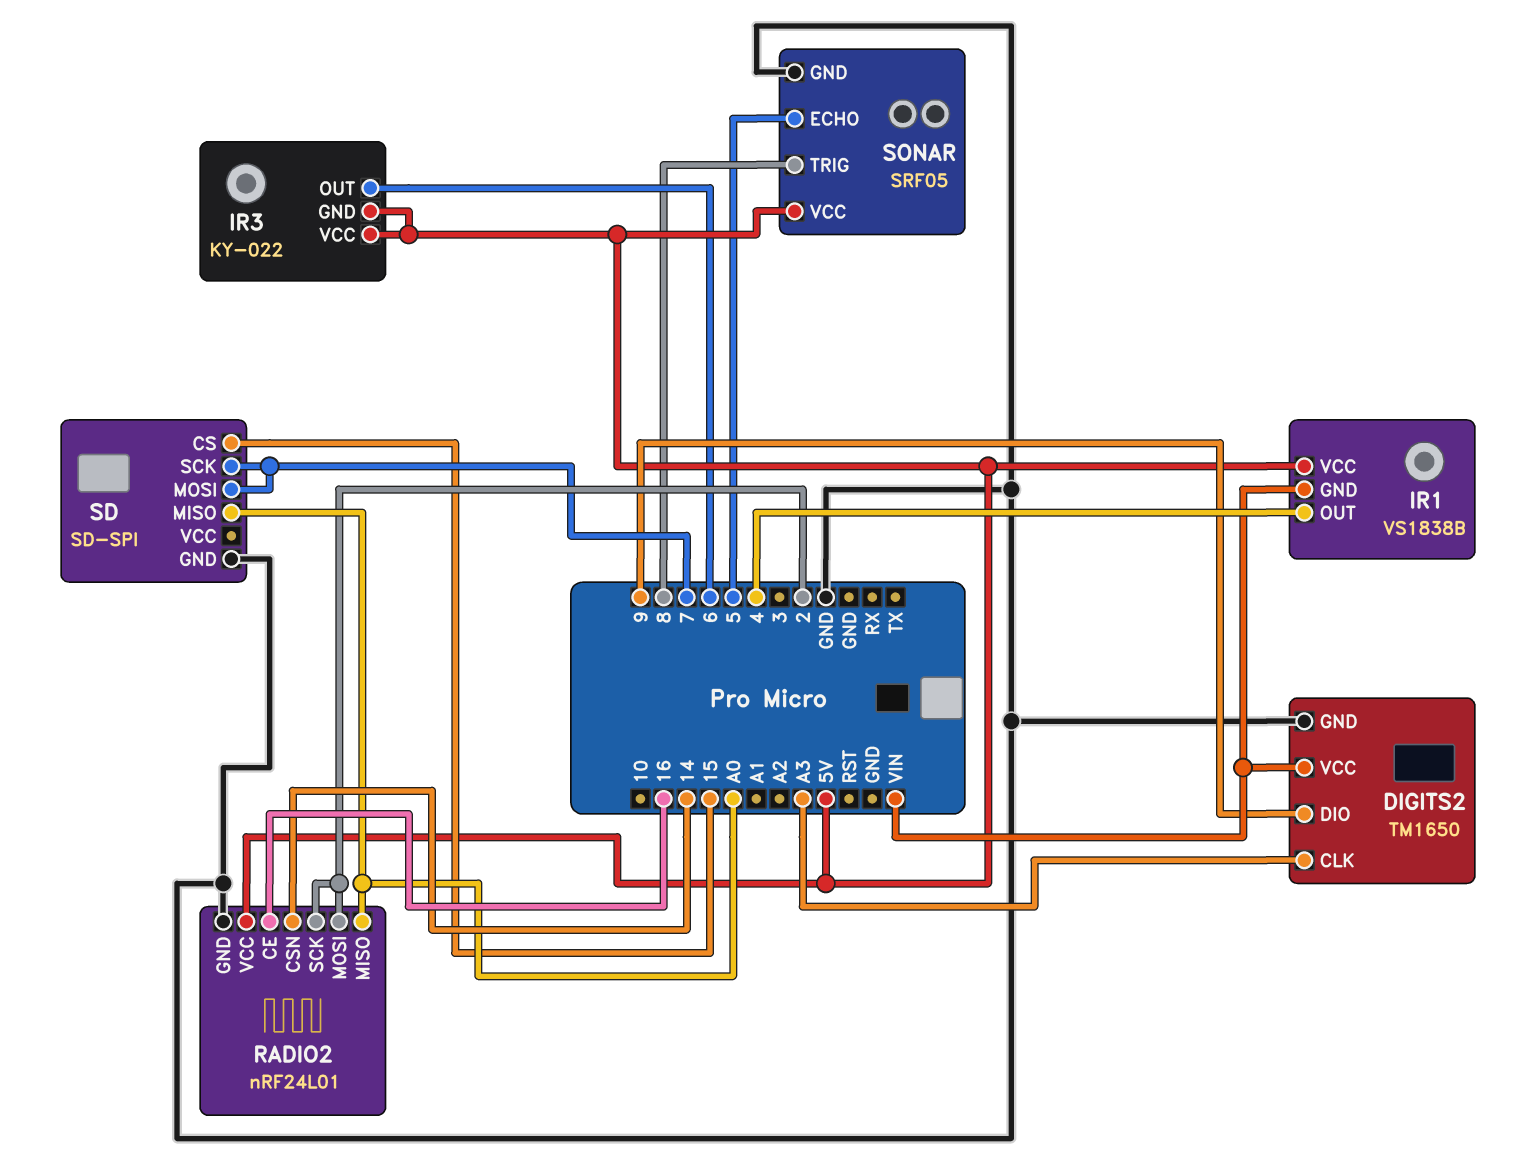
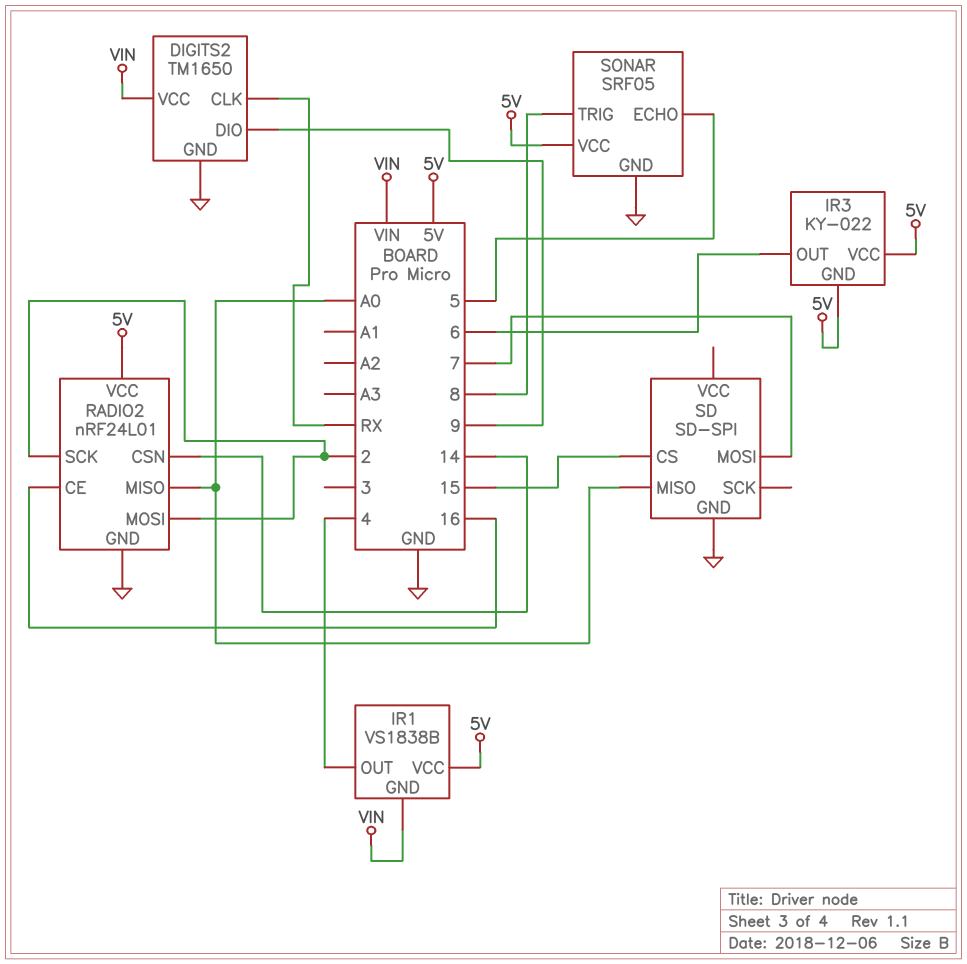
DIGITS2 pin CLK: A3 -> RX
SD pin SCK: 7 -> none

